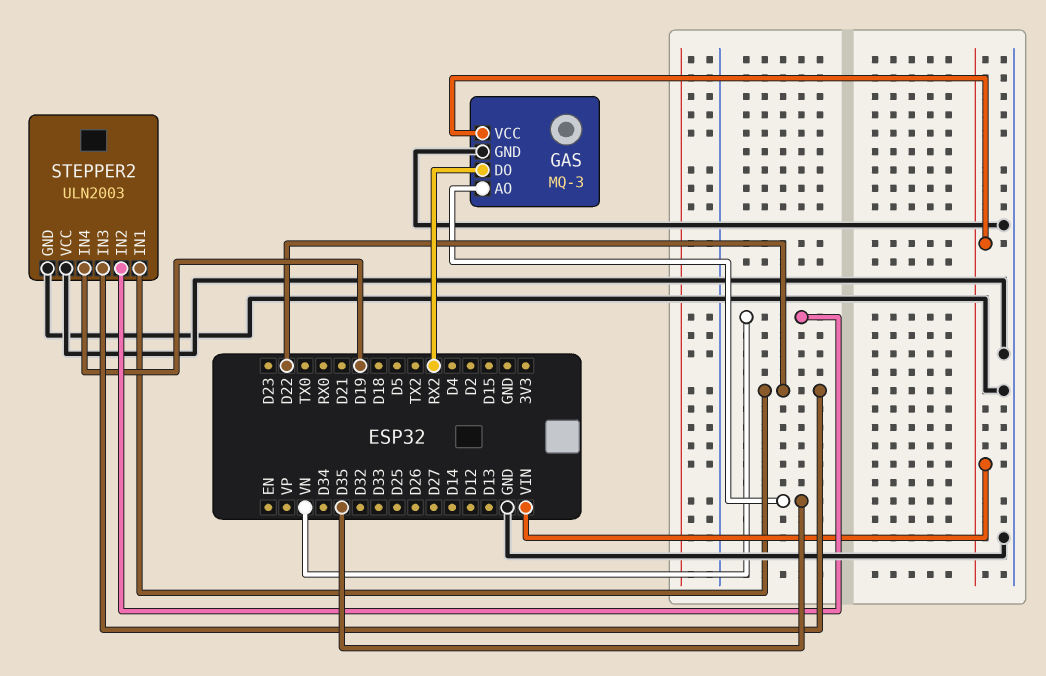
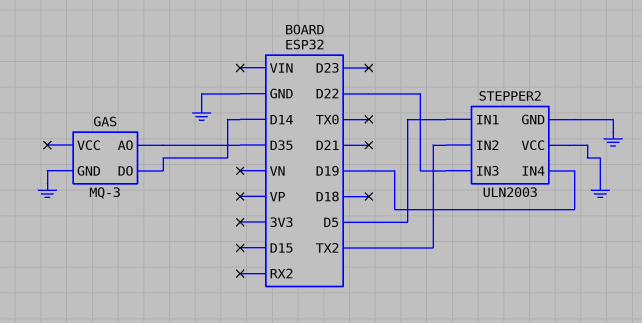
GAS pin DO: RX2 -> D14
GAS pin VCC: VIN -> none
STEPPER2 pin IN1: D22 -> D5
STEPPER2 pin IN2: VN -> TX2

